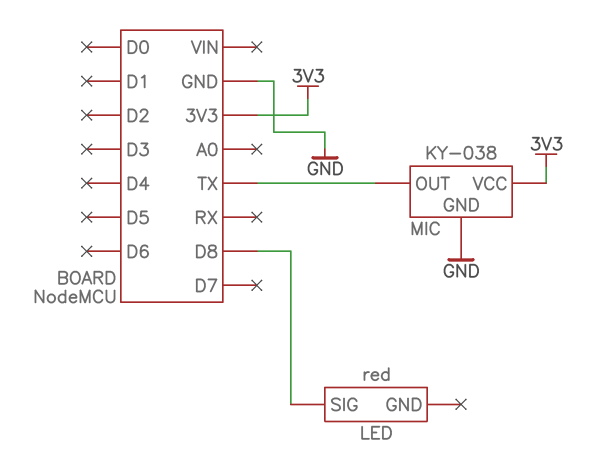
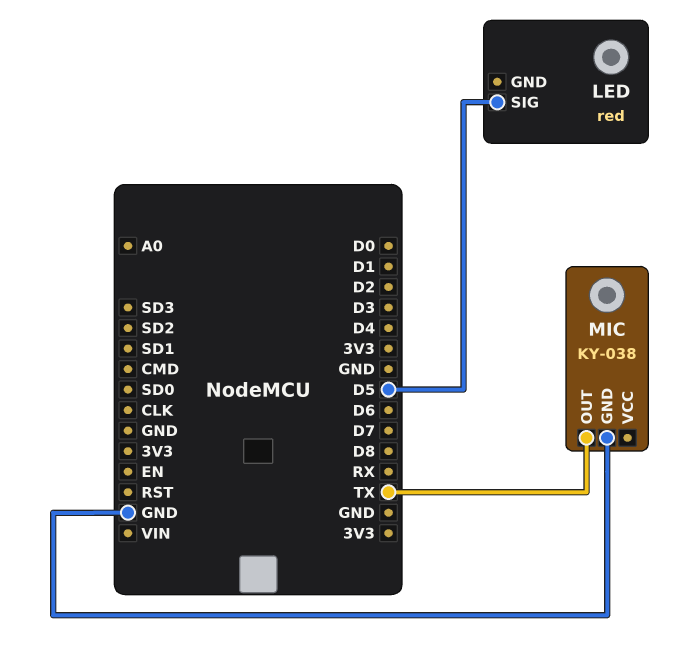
LED pin SIG: D8 -> D5
MIC pin VCC: 3V3 -> none

